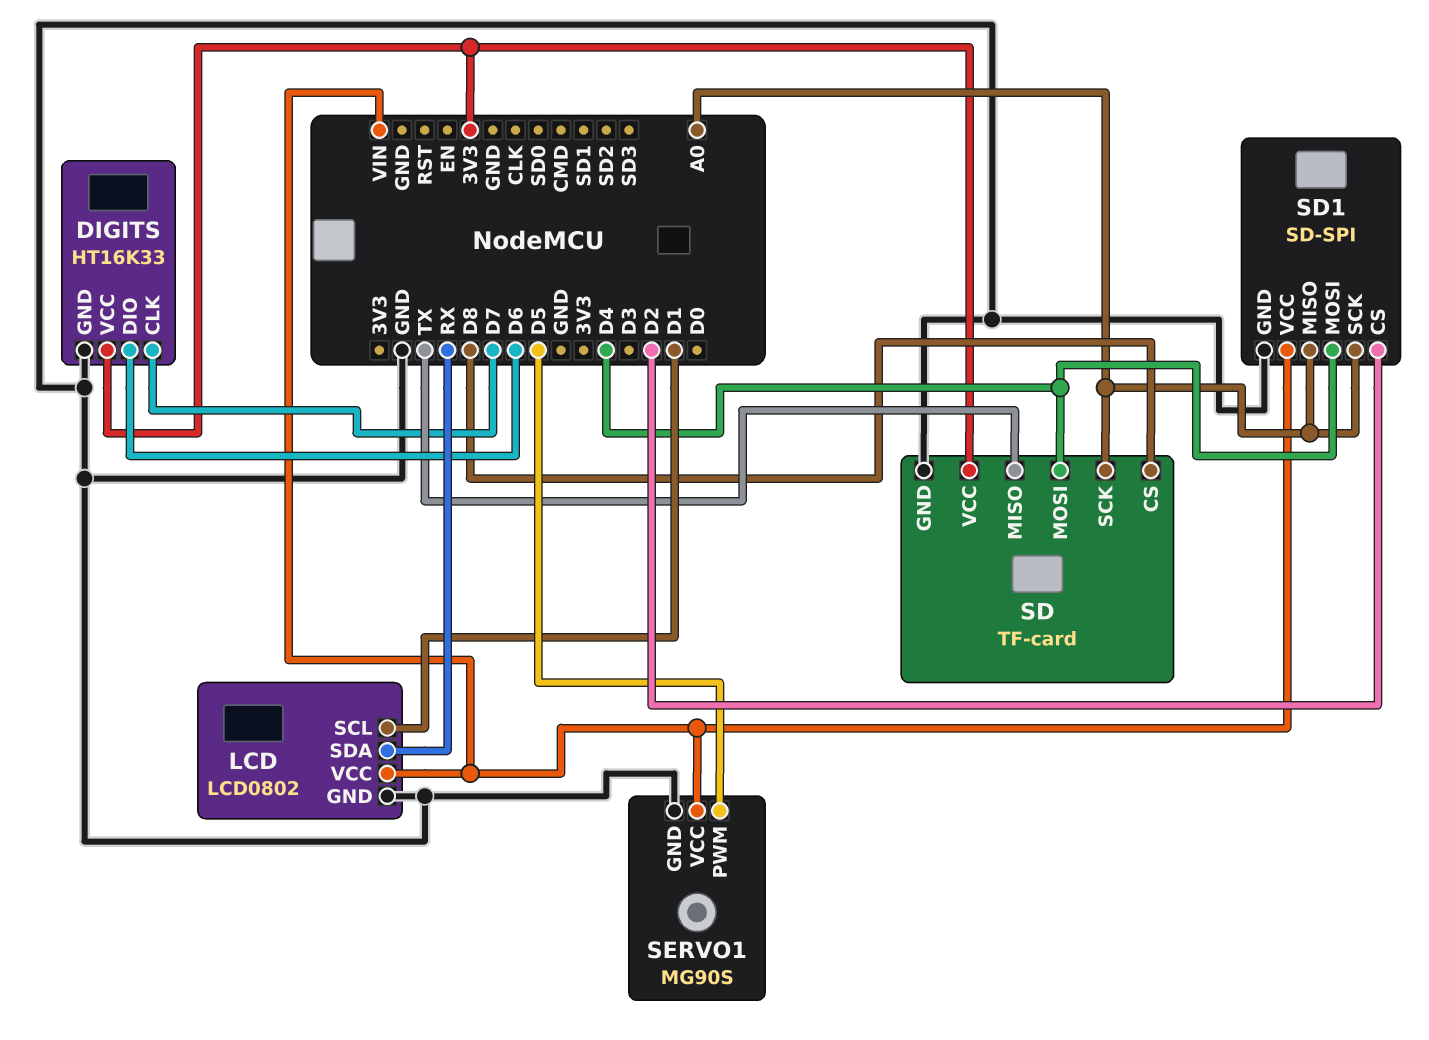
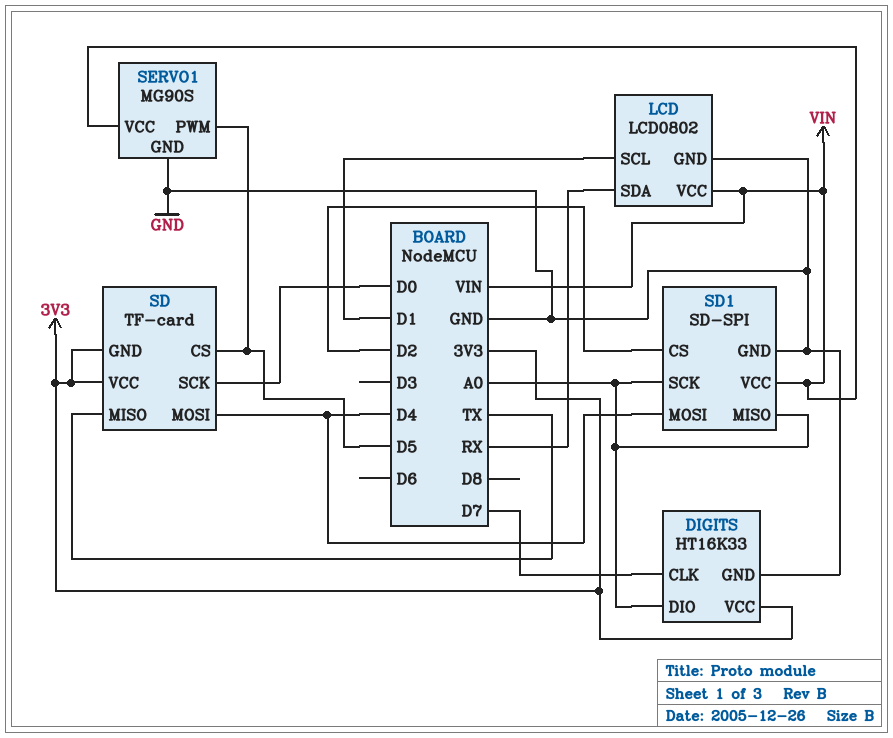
DIGITS pin DIO: D6 -> A0
SD pin CS: D8 -> D5
SD pin GND: GND -> 3V3
SD pin SCK: A0 -> D0

